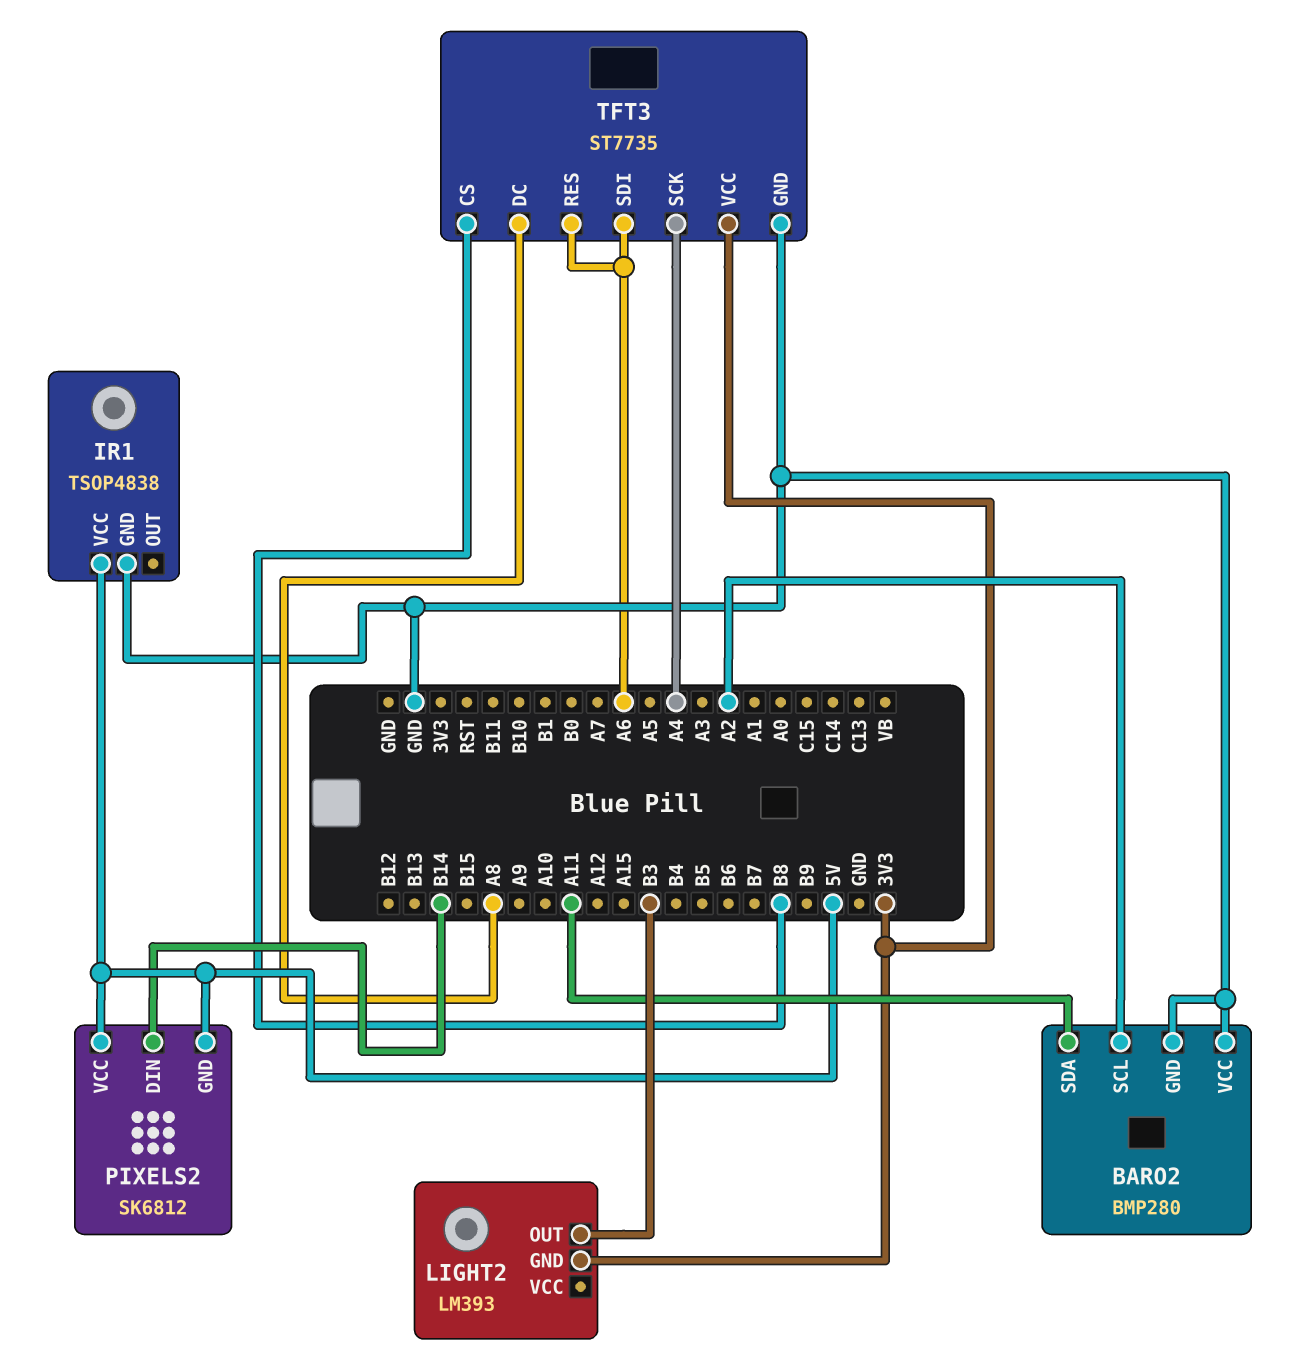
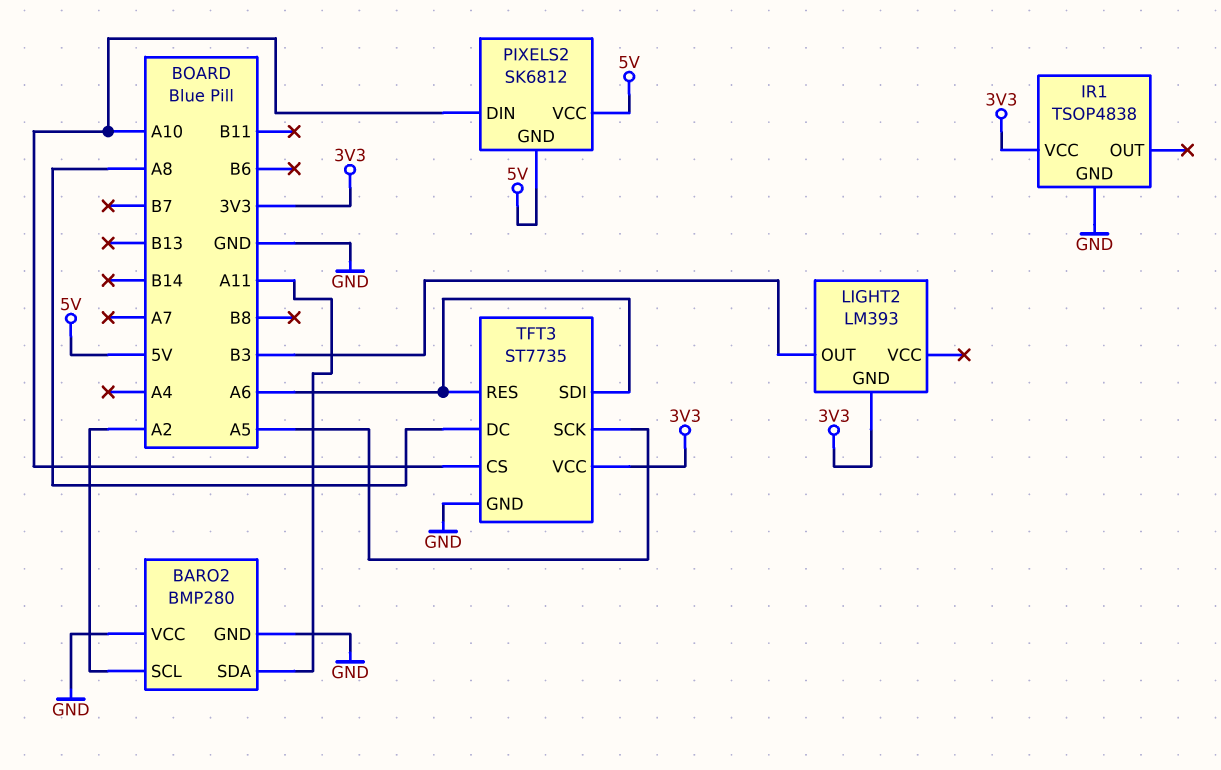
IR1 pin VCC: 5V -> 3V3
PIXELS2 pin DIN: B14 -> A10
TFT3 pin CS: B8 -> A10
TFT3 pin SCK: A4 -> A5

